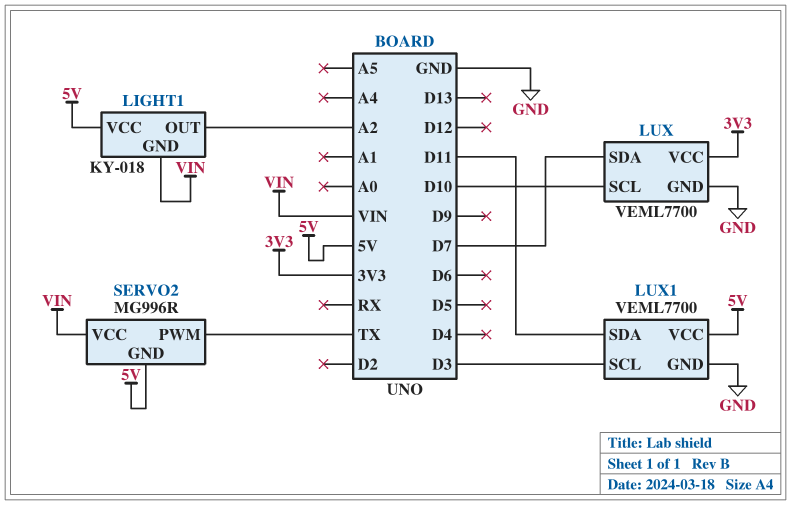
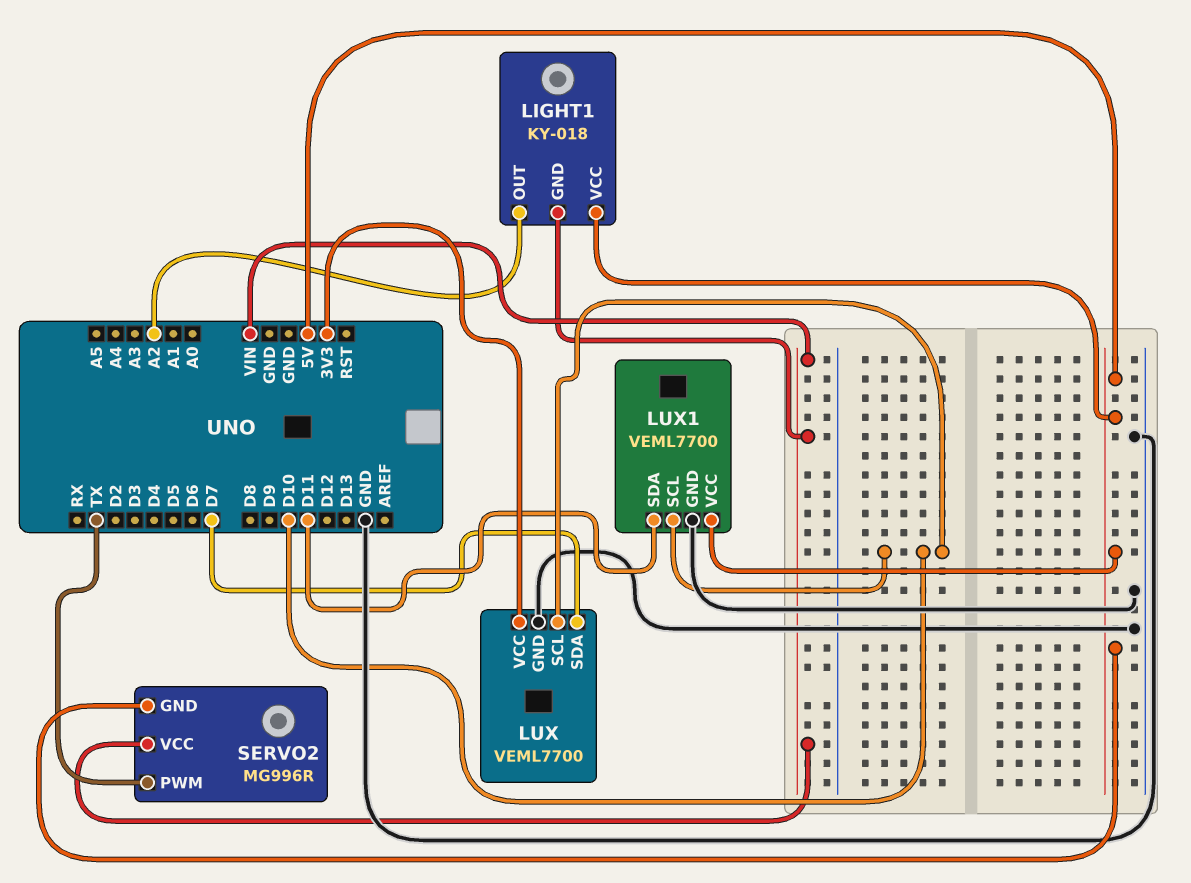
LUX1 pin SCL: D3 -> D10

